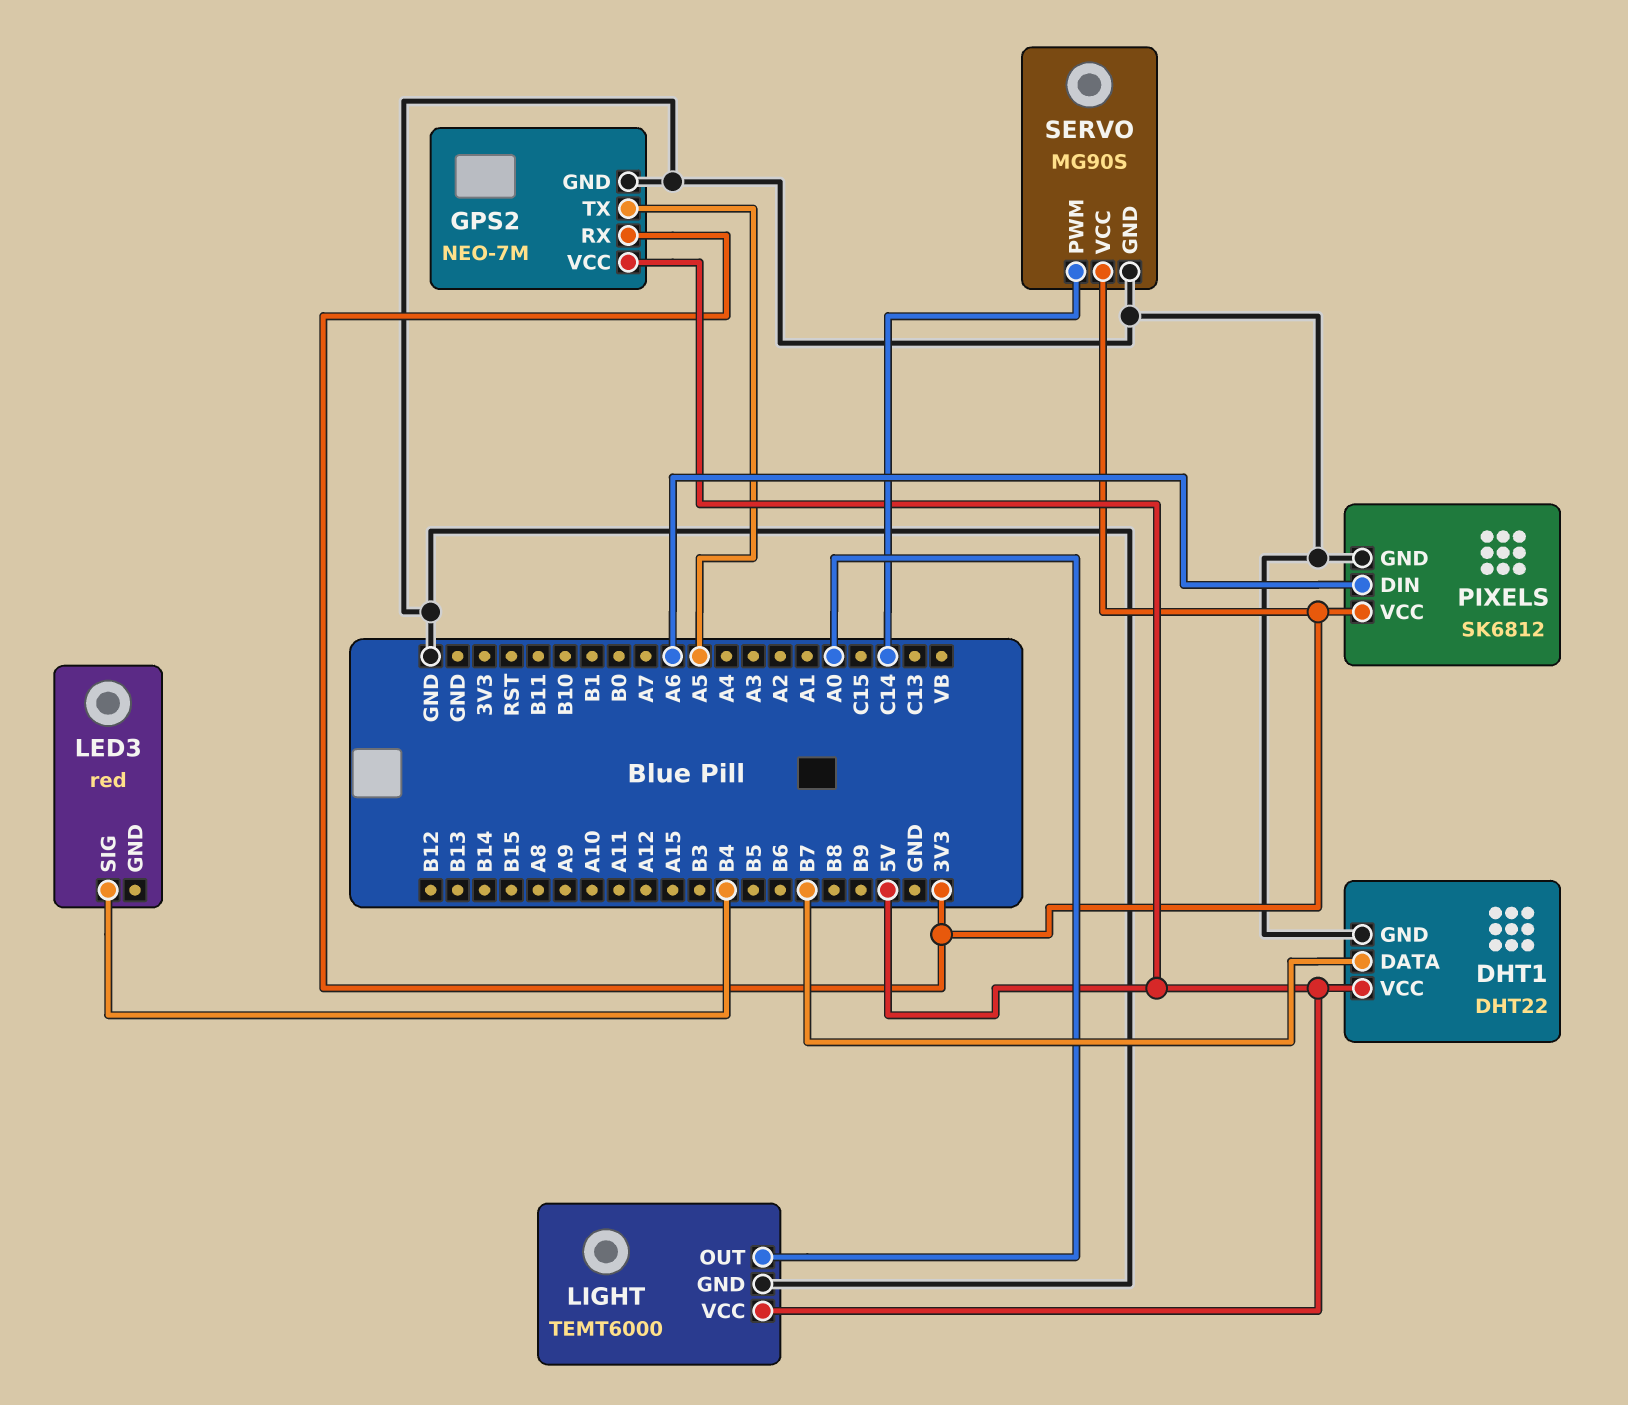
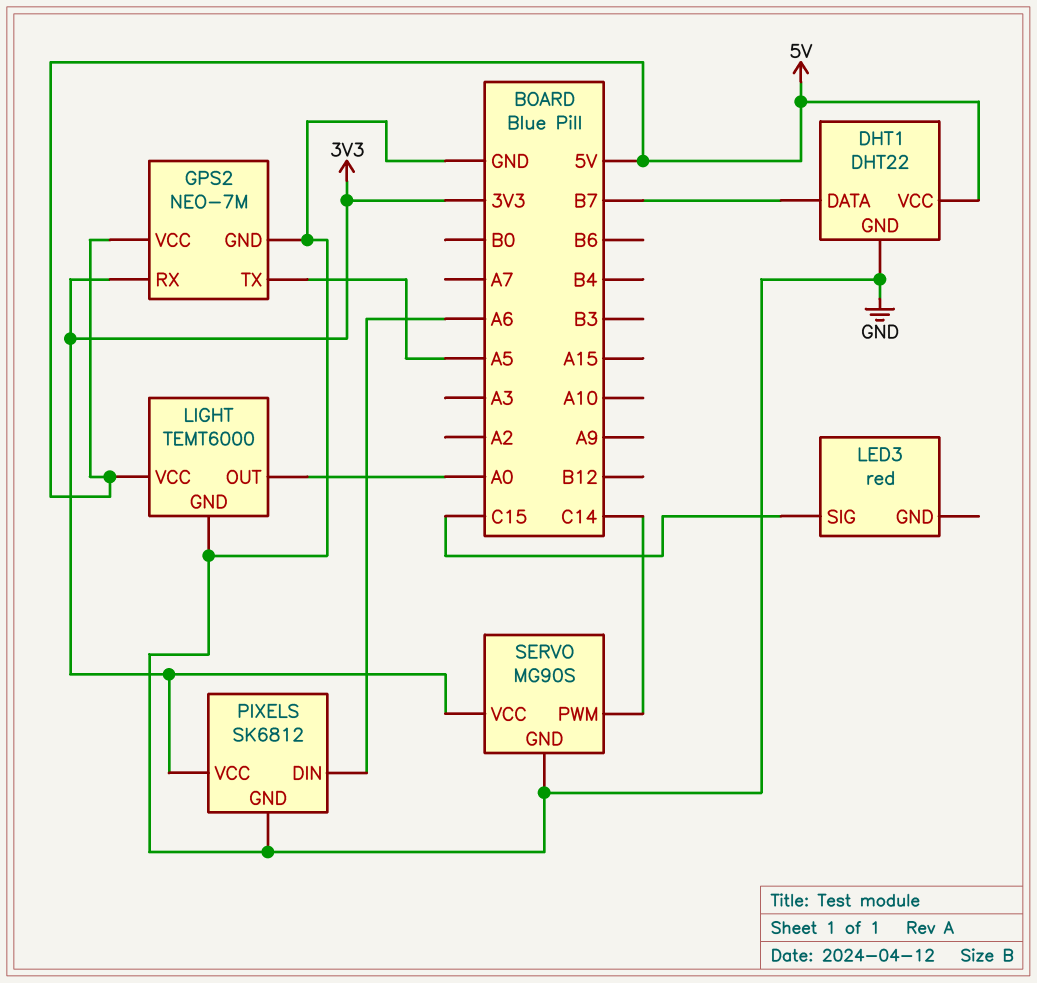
LED3 pin SIG: B4 -> C15

